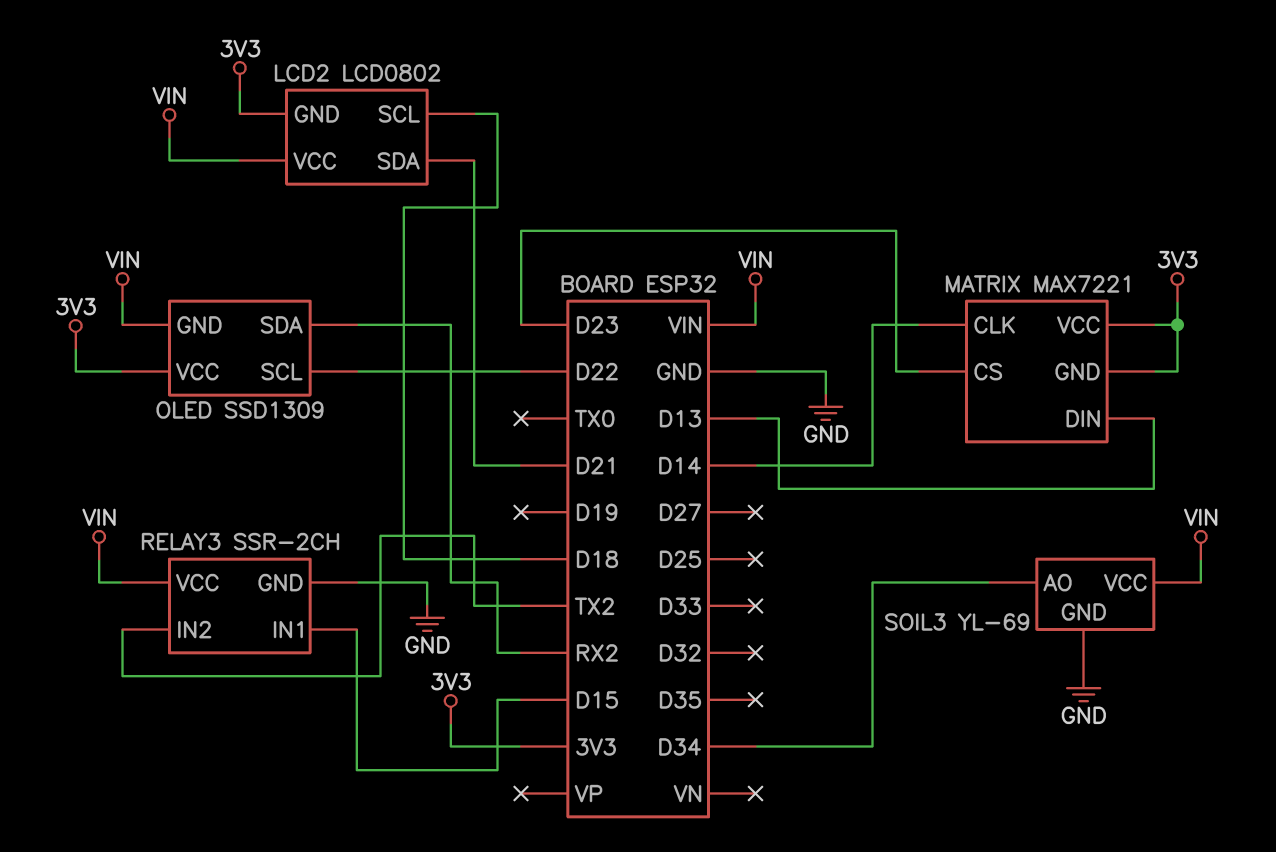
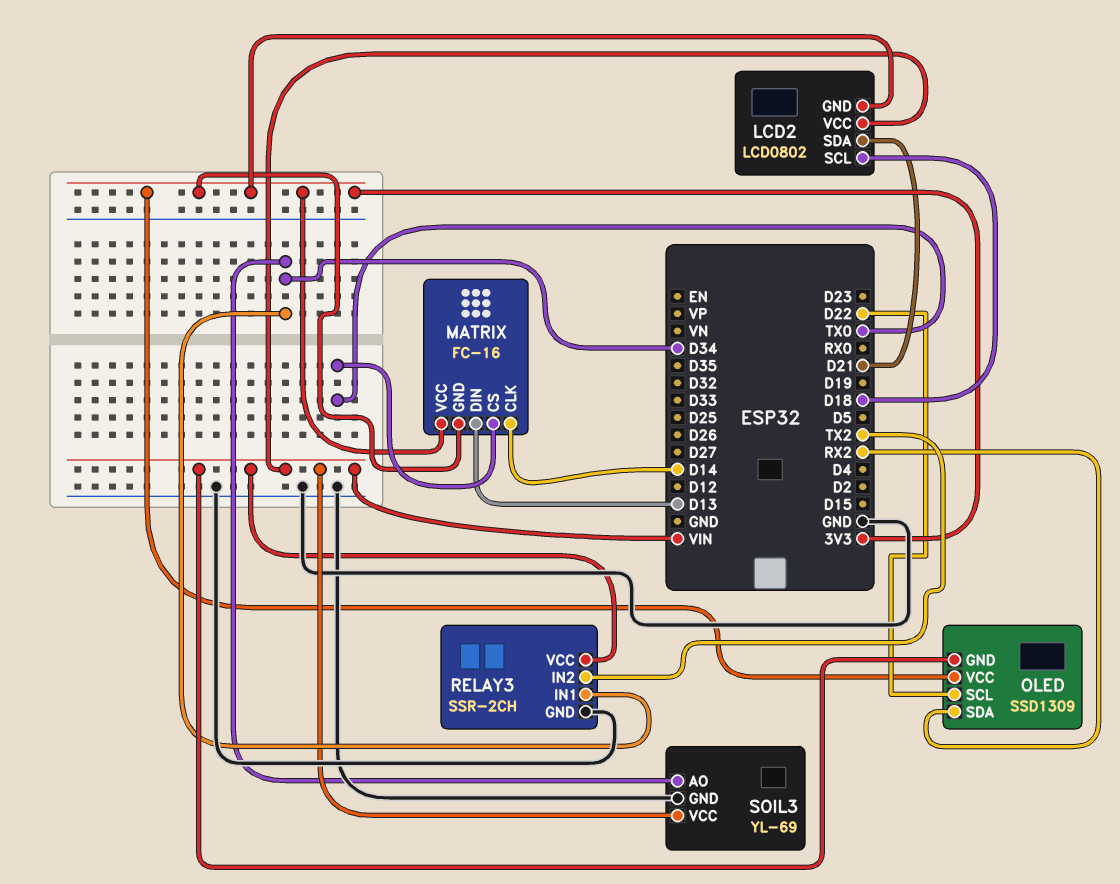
MATRIX: MAX7221 -> FC-16
MATRIX pin CS: D23 -> TX0
RELAY3 pin IN1: D15 -> D34

